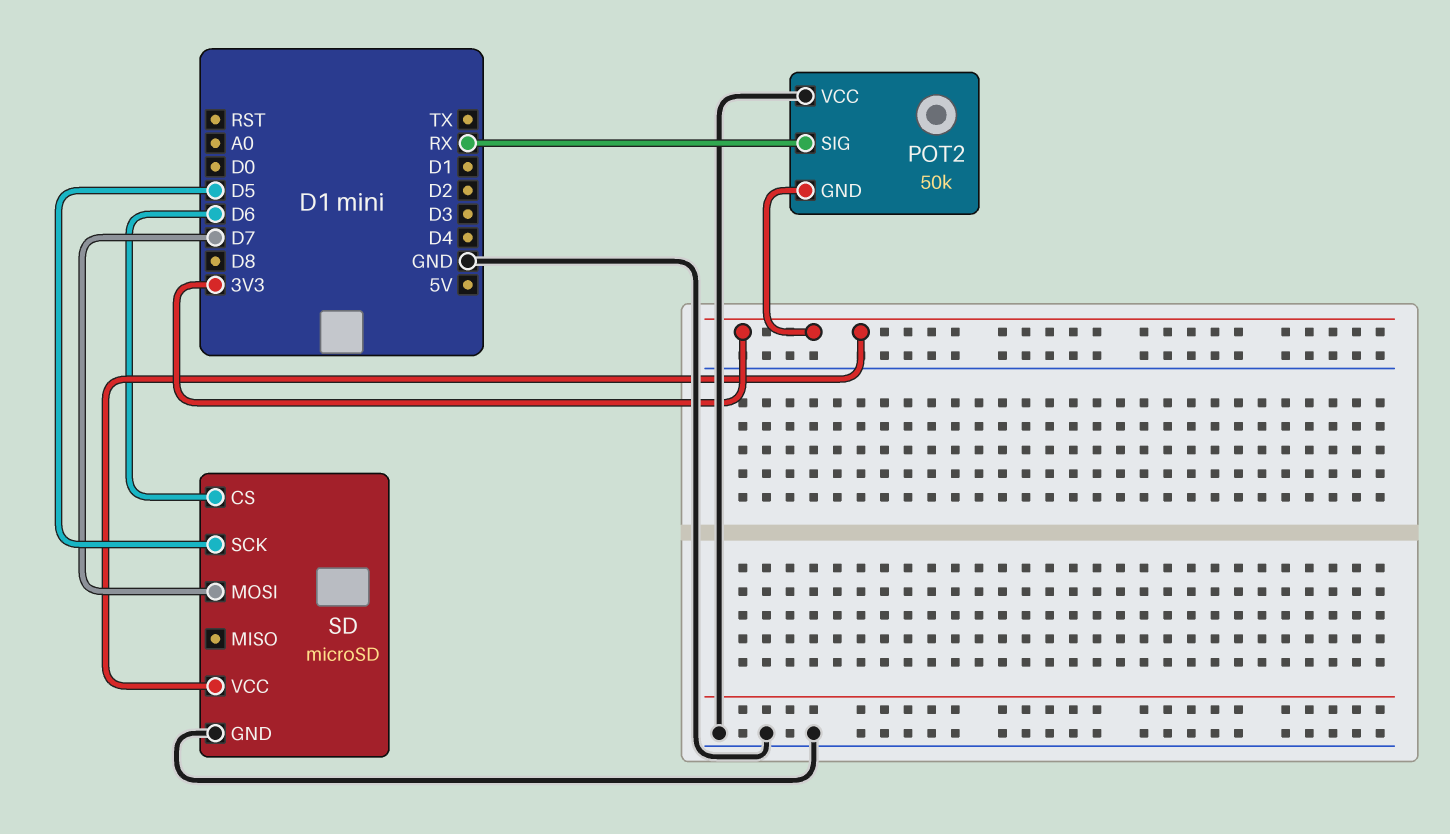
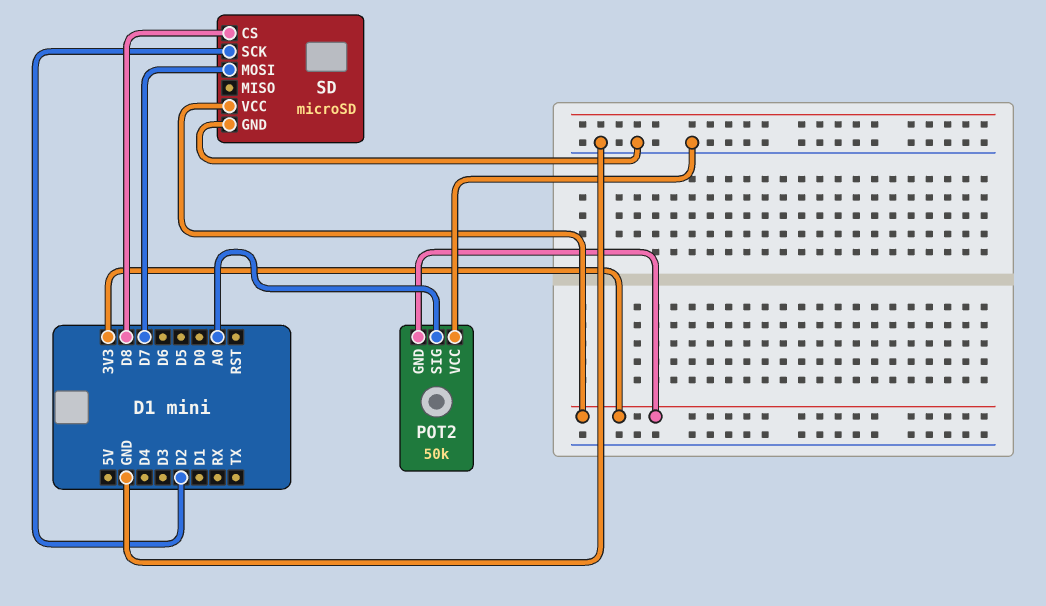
POT2 pin SIG: RX -> A0
SD pin CS: D6 -> D8
SD pin SCK: D5 -> D2

